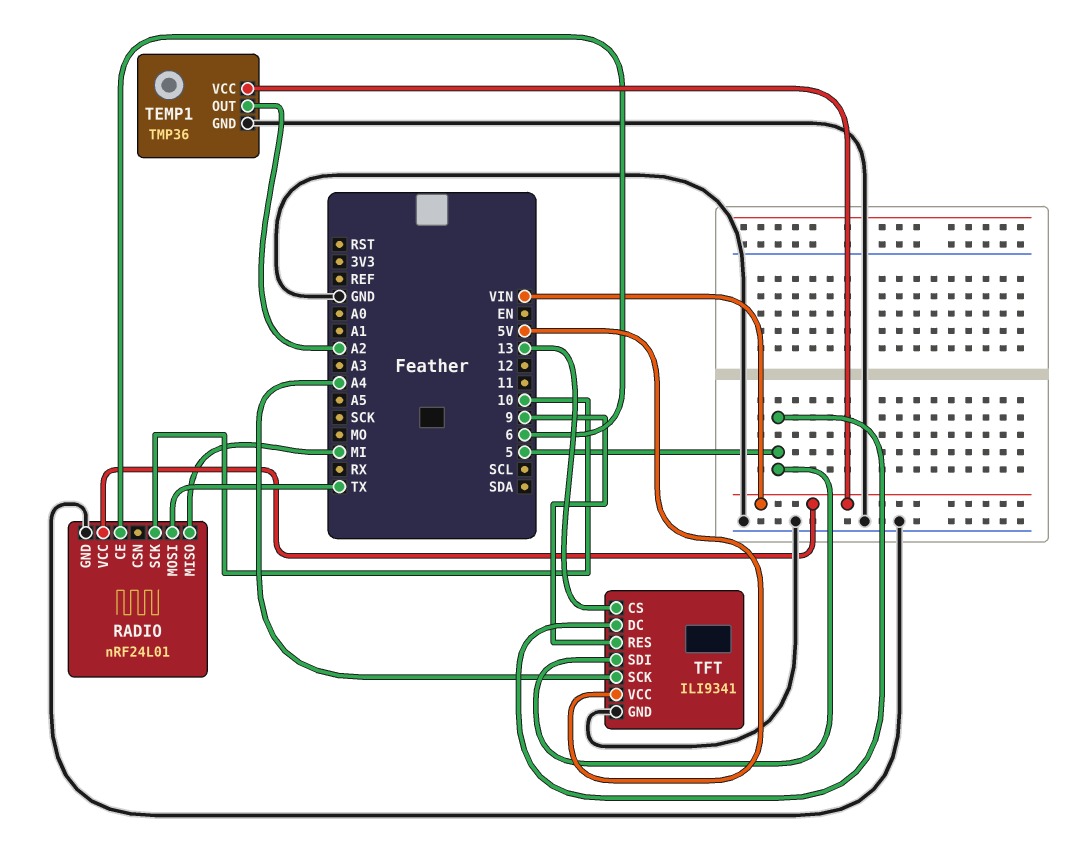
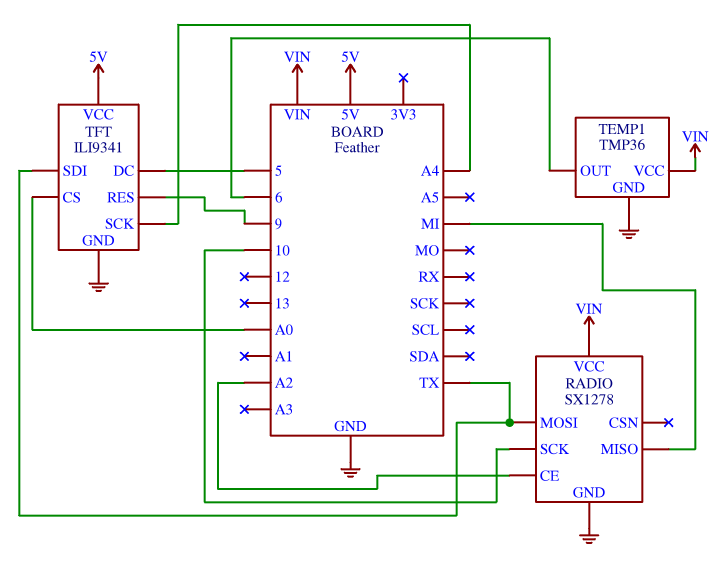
RADIO: nRF24L01 -> SX1278
RADIO pin CE: 6 -> A2
TEMP1 pin OUT: A2 -> 6
TFT pin CS: 13 -> A0
TFT pin SDI: 5 -> TX

